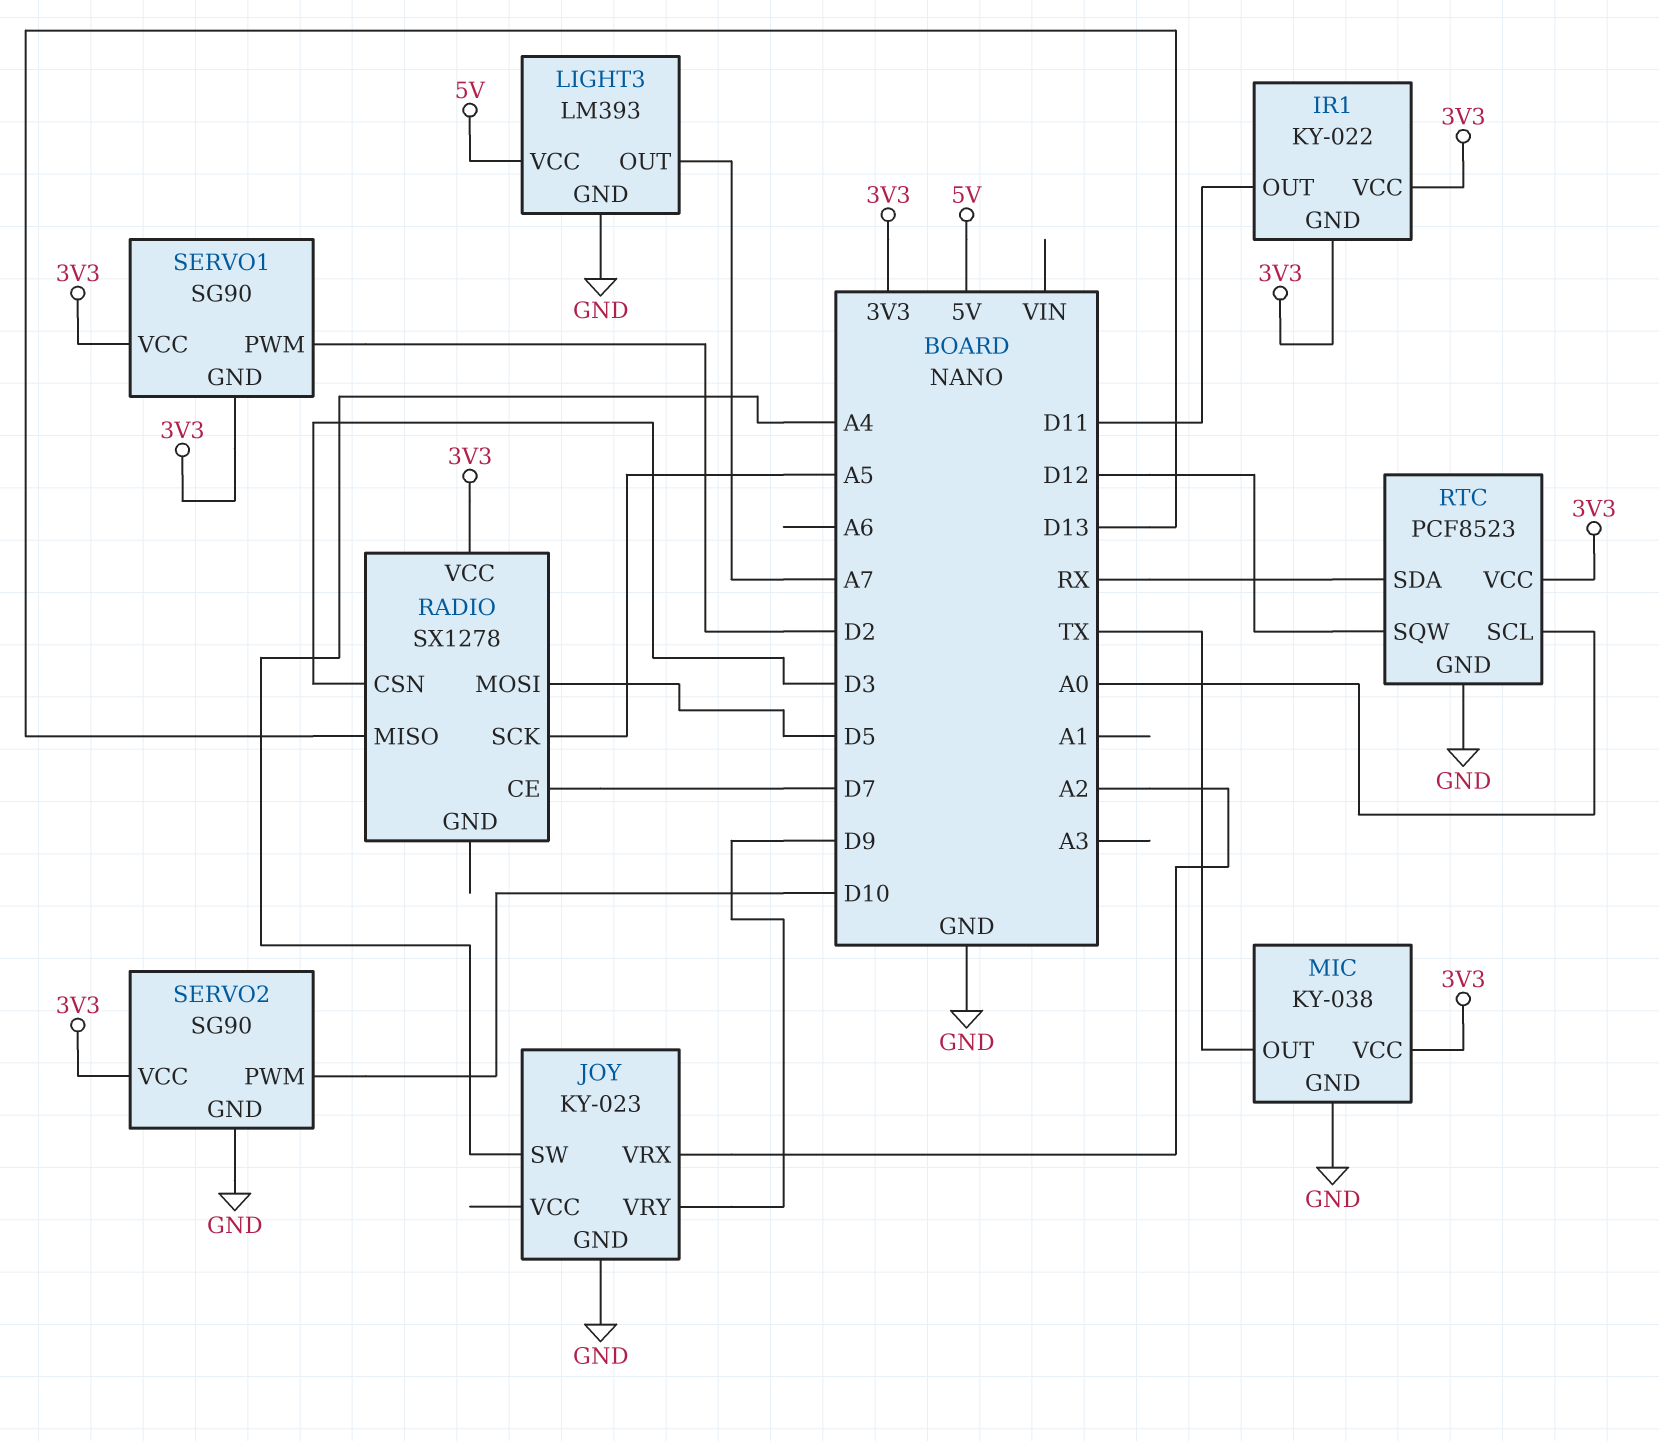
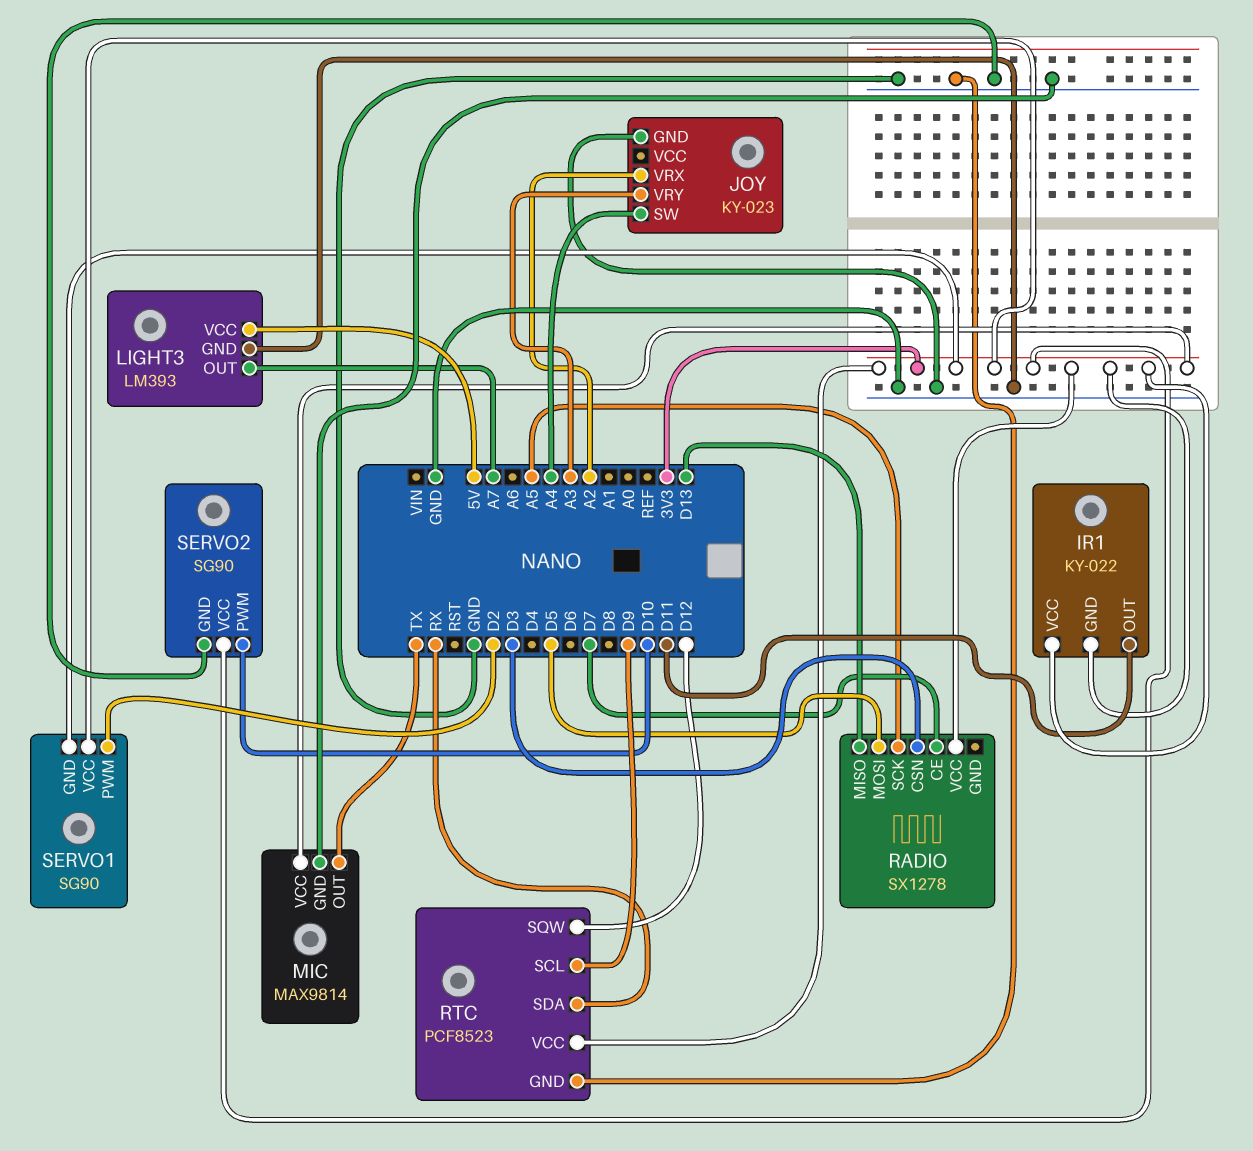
JOY pin VRY: D9 -> A3
MIC: KY-038 -> MAX9814
RTC pin SCL: A0 -> D9

